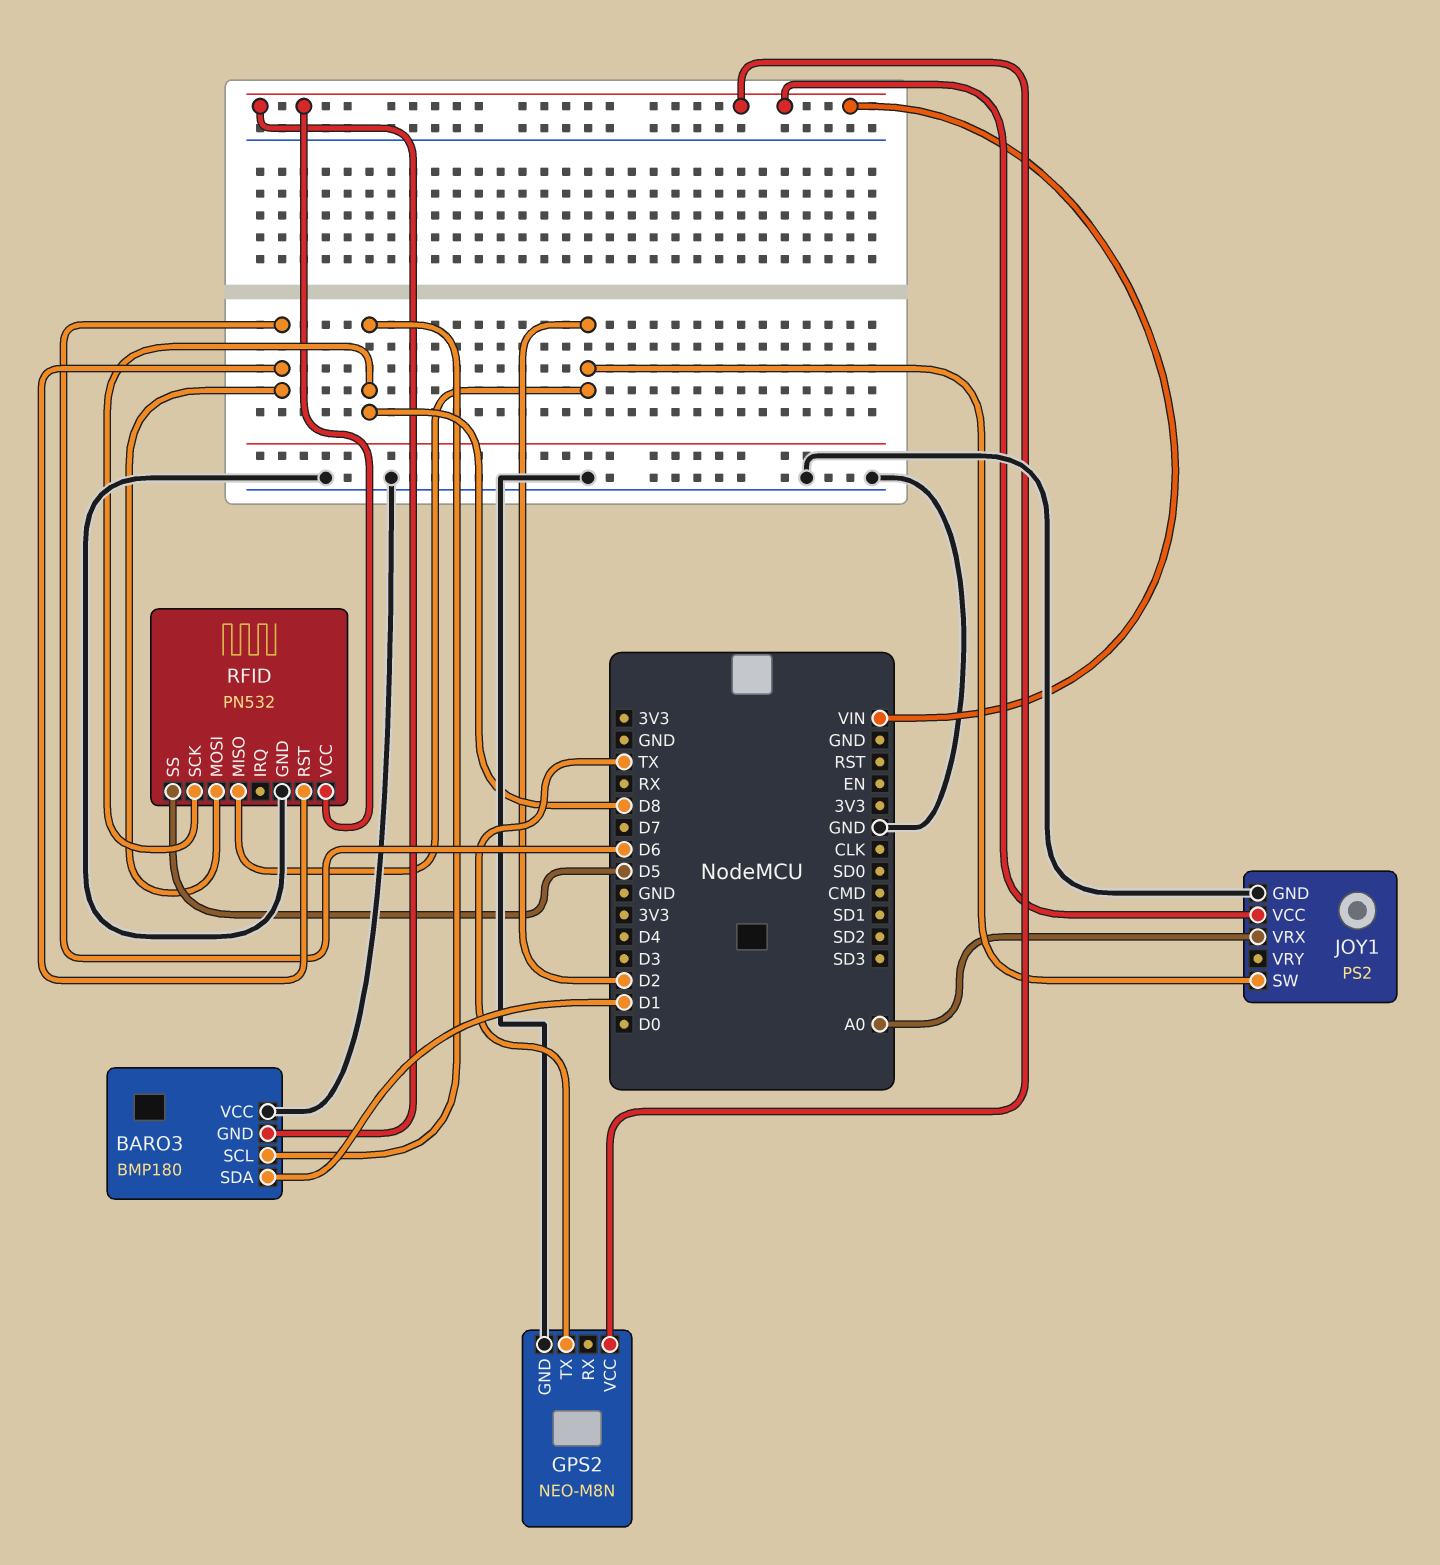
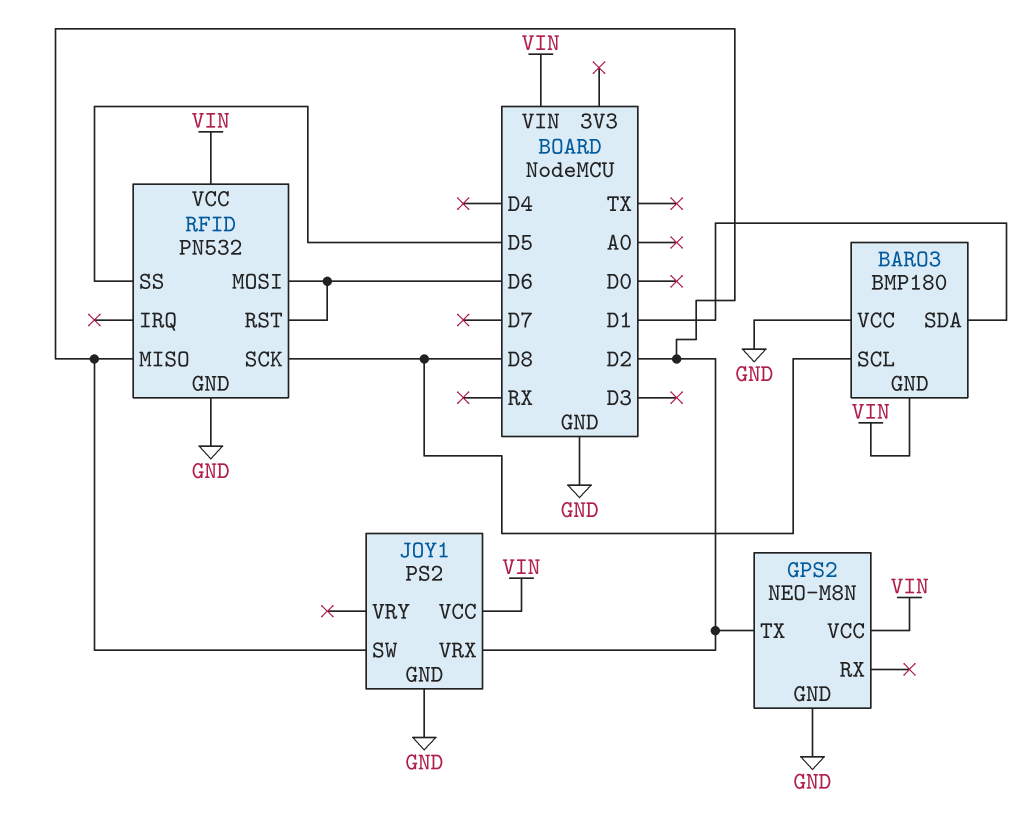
GPS2 pin TX: TX -> D2
JOY1 pin VRX: A0 -> D2

